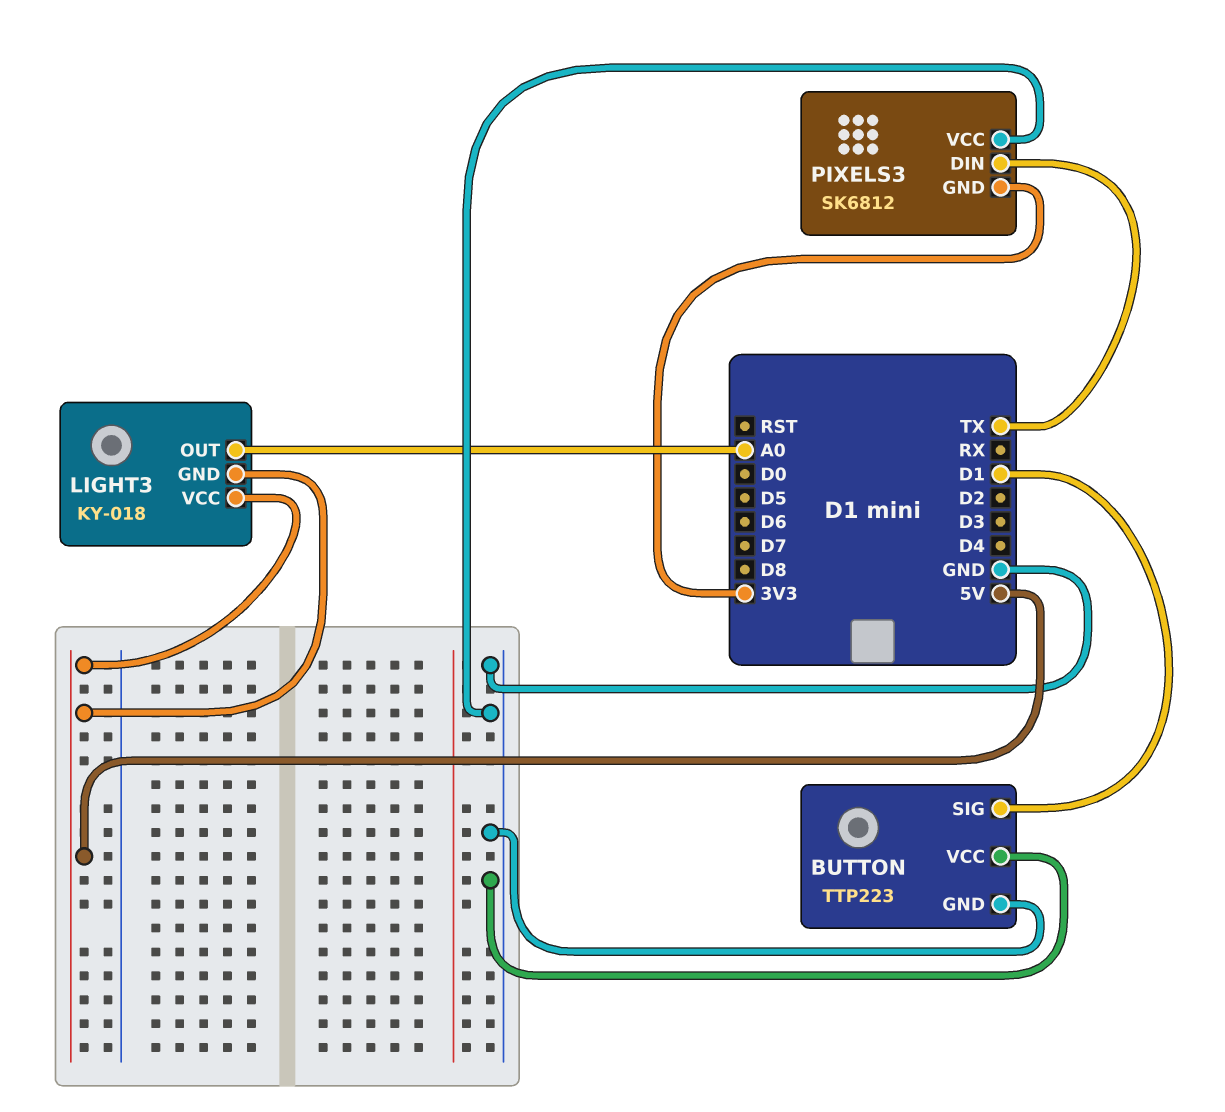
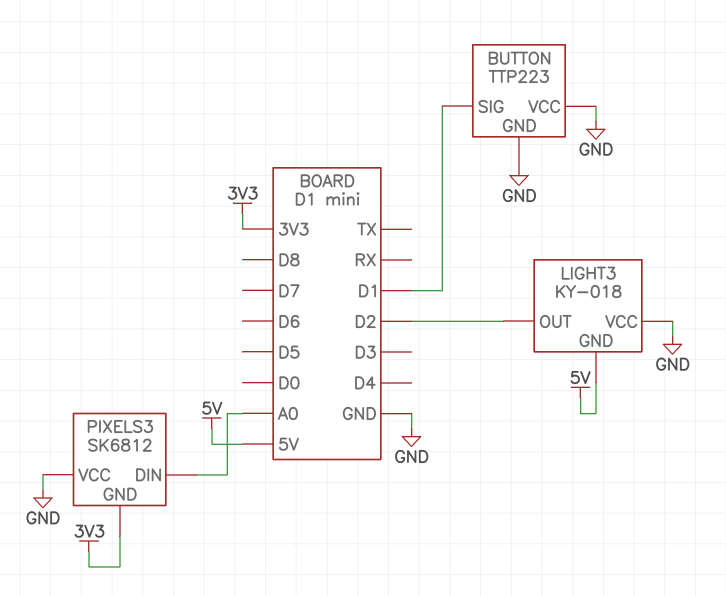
LIGHT3 pin OUT: A0 -> D2
LIGHT3 pin VCC: 5V -> GND
PIXELS3 pin DIN: TX -> A0

